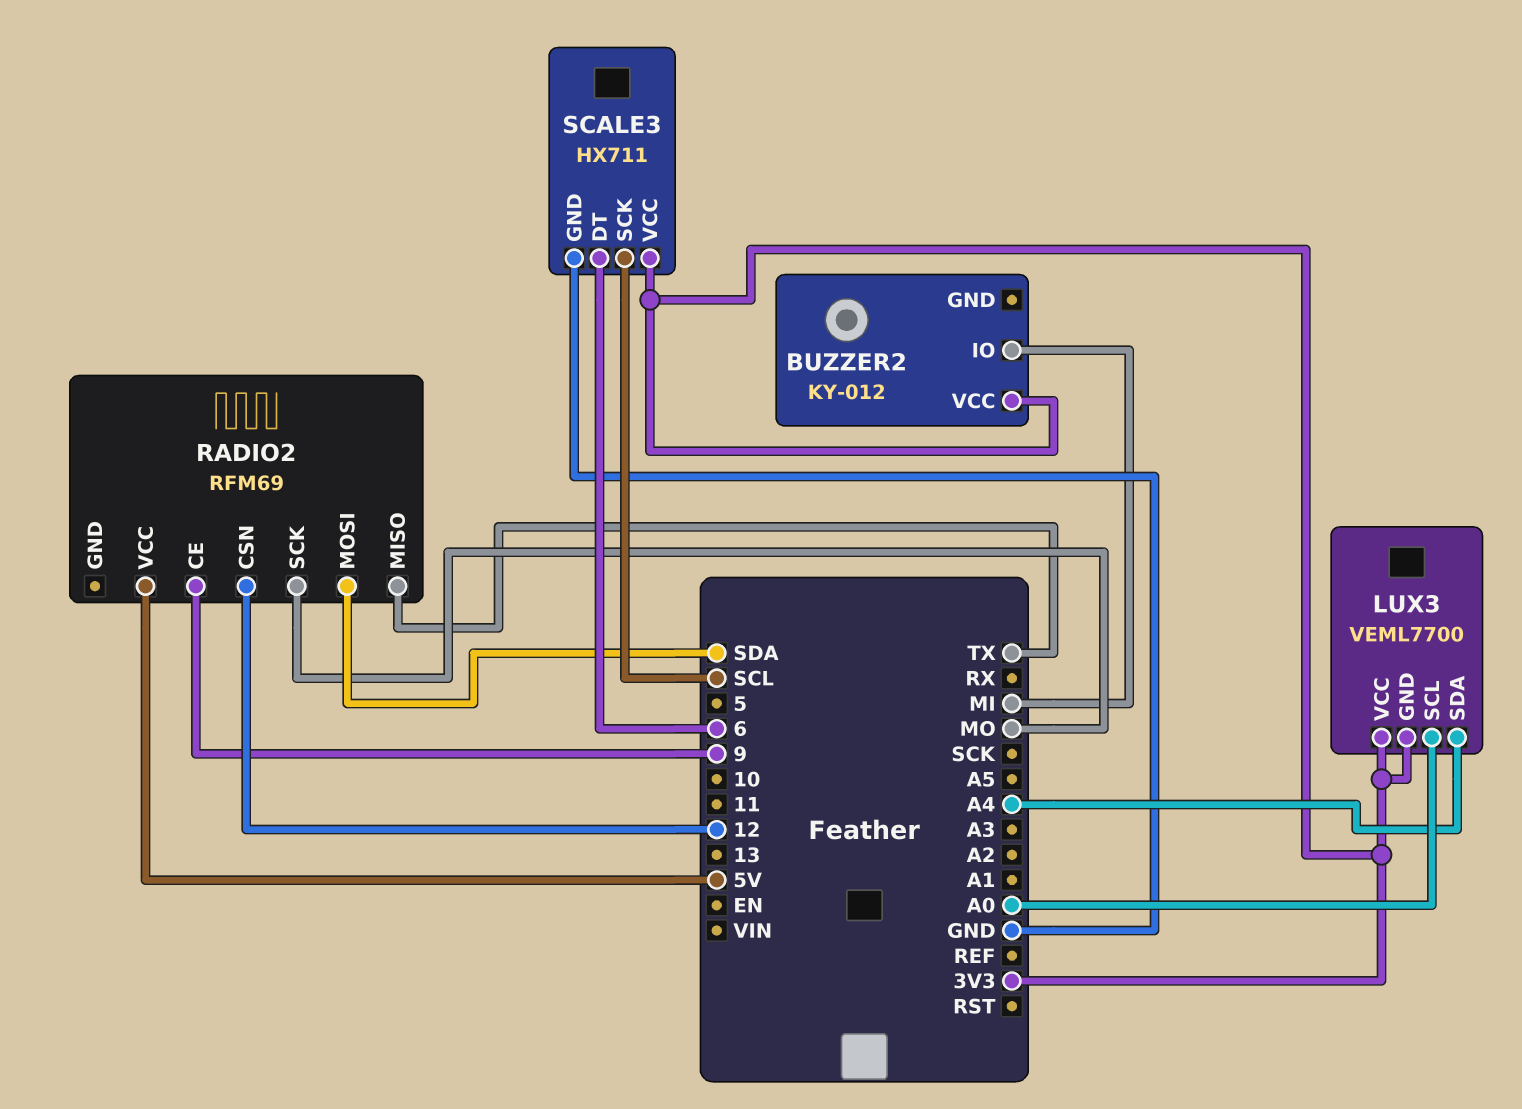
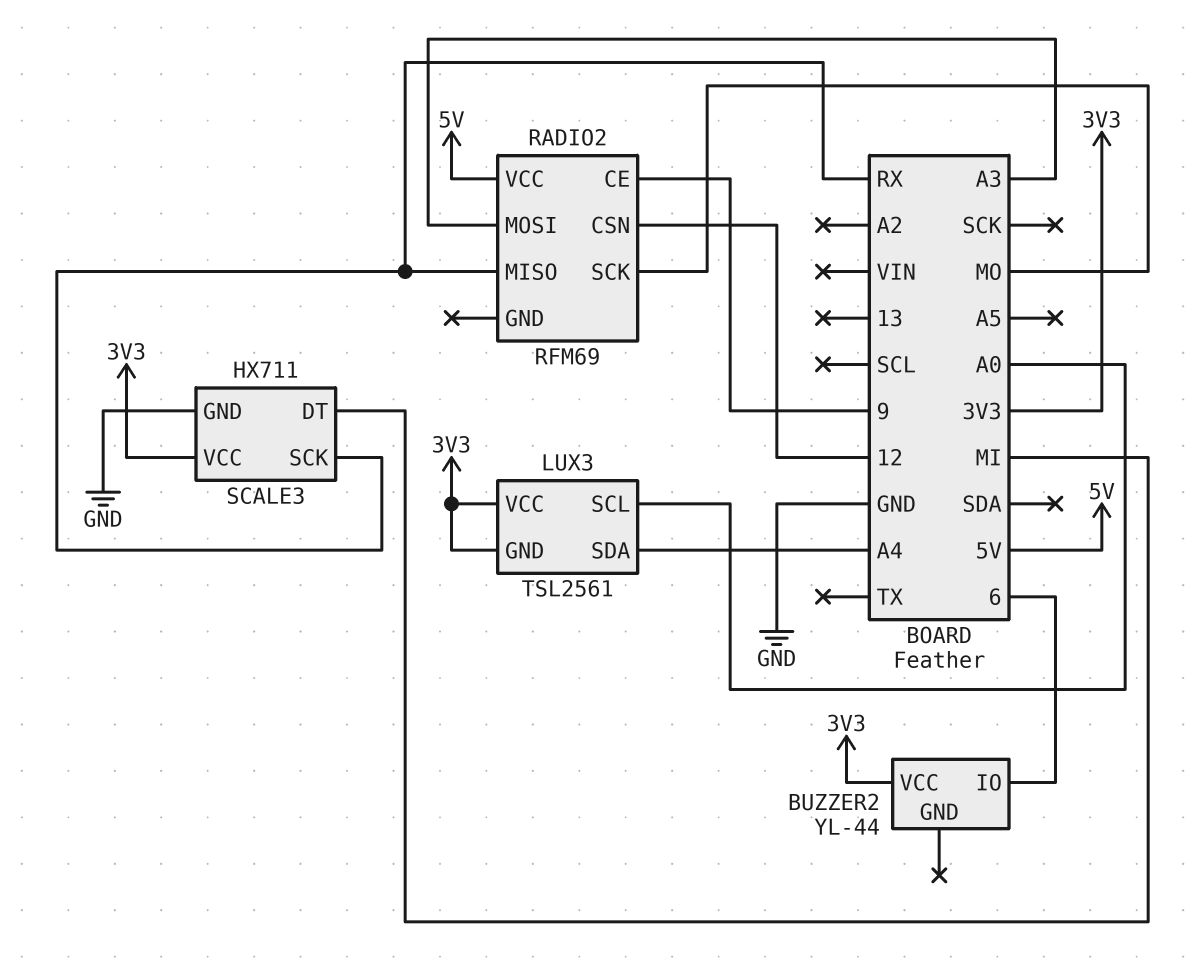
BUZZER2: KY-012 -> YL-44
BUZZER2 pin IO: MI -> 6
LUX3: VEML7700 -> TSL2561
RADIO2 pin MISO: TX -> RX
RADIO2 pin MOSI: SDA -> A3
SCALE3 pin DT: 6 -> MI
SCALE3 pin SCK: SCL -> RX

